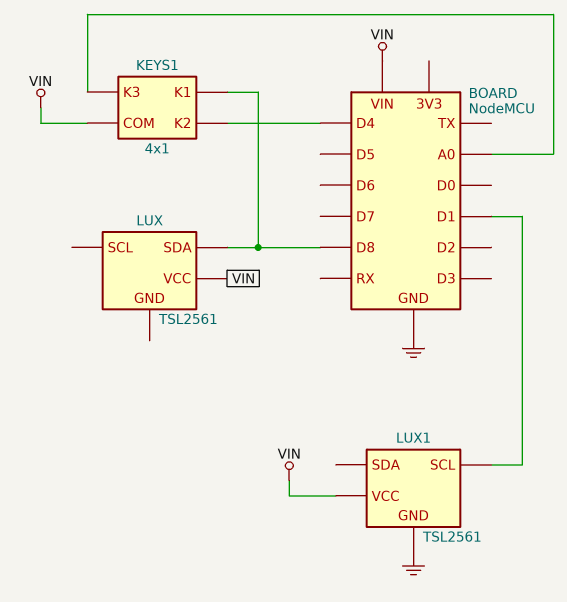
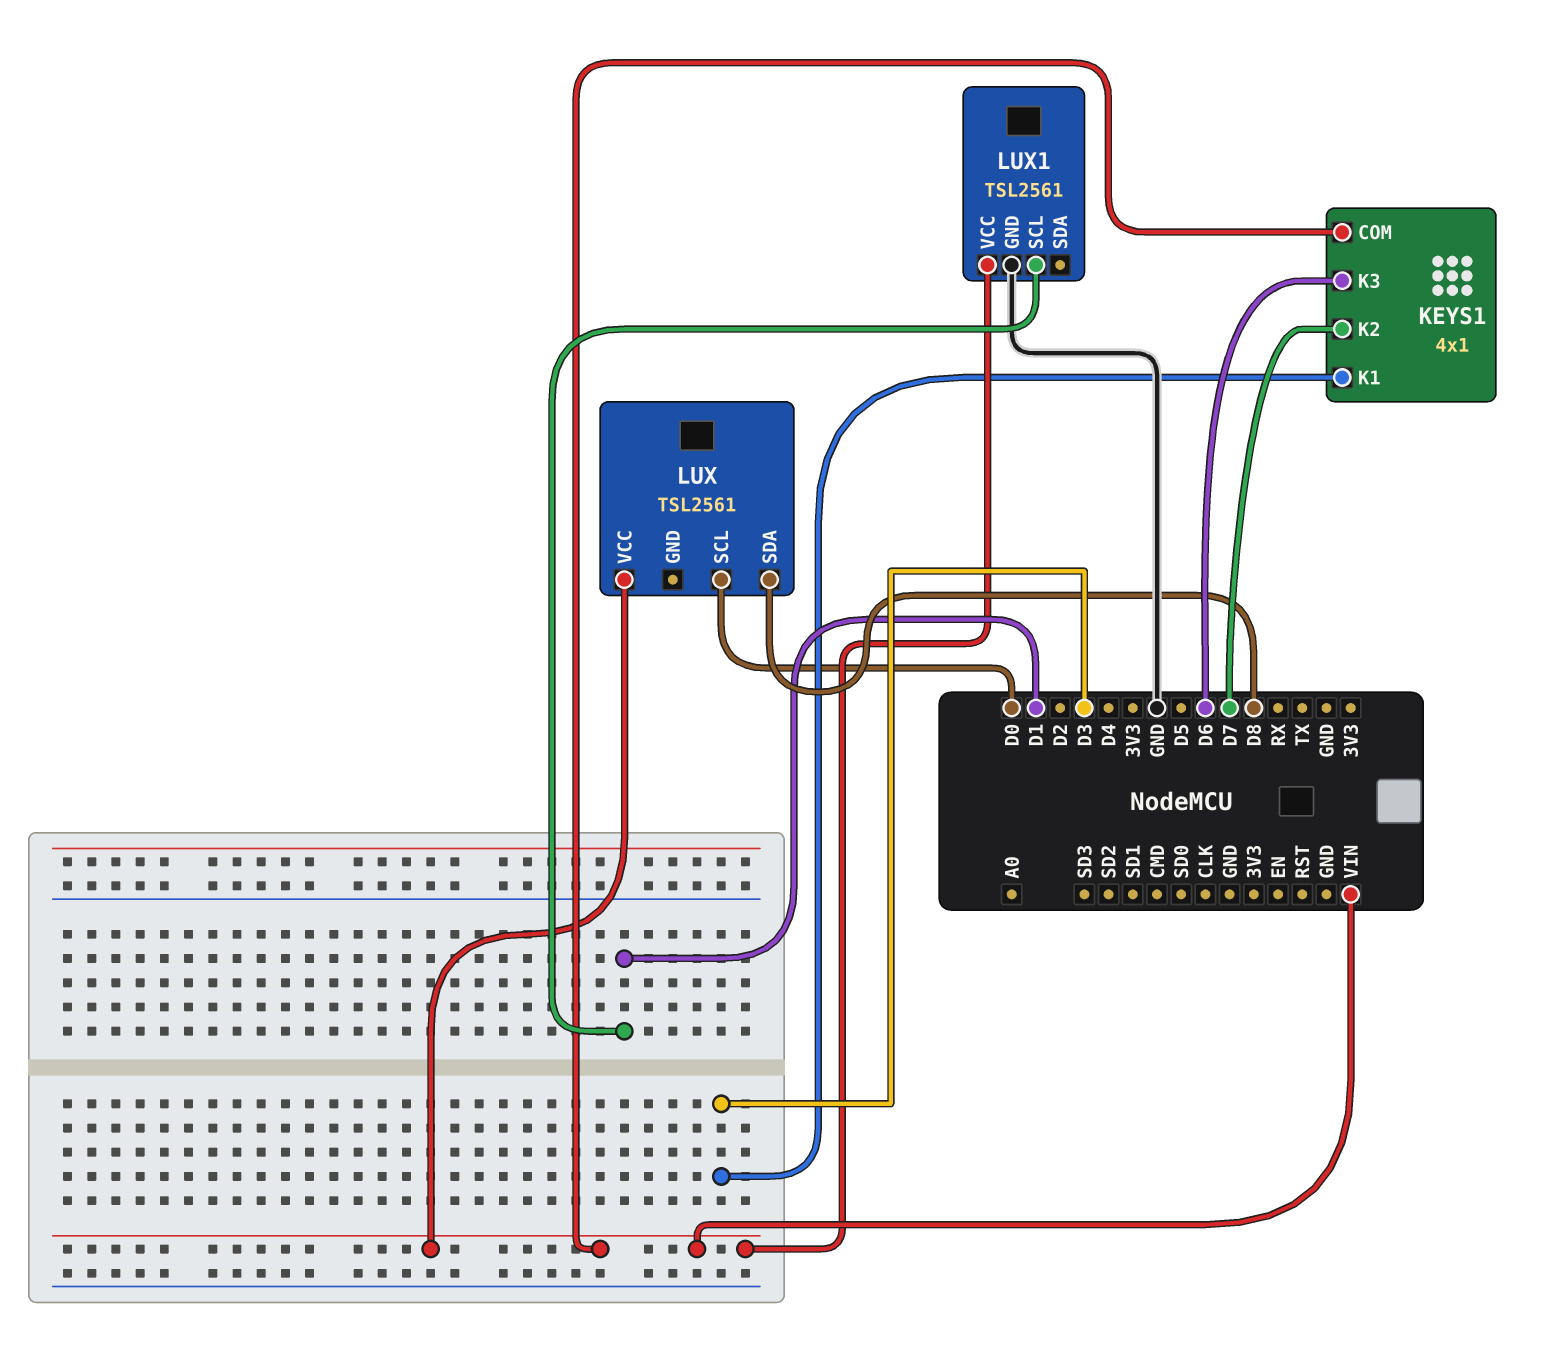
KEYS1 pin K1: D8 -> D3
KEYS1 pin K2: D4 -> D7
KEYS1 pin K3: A0 -> D6
LUX pin SCL: none -> D0

